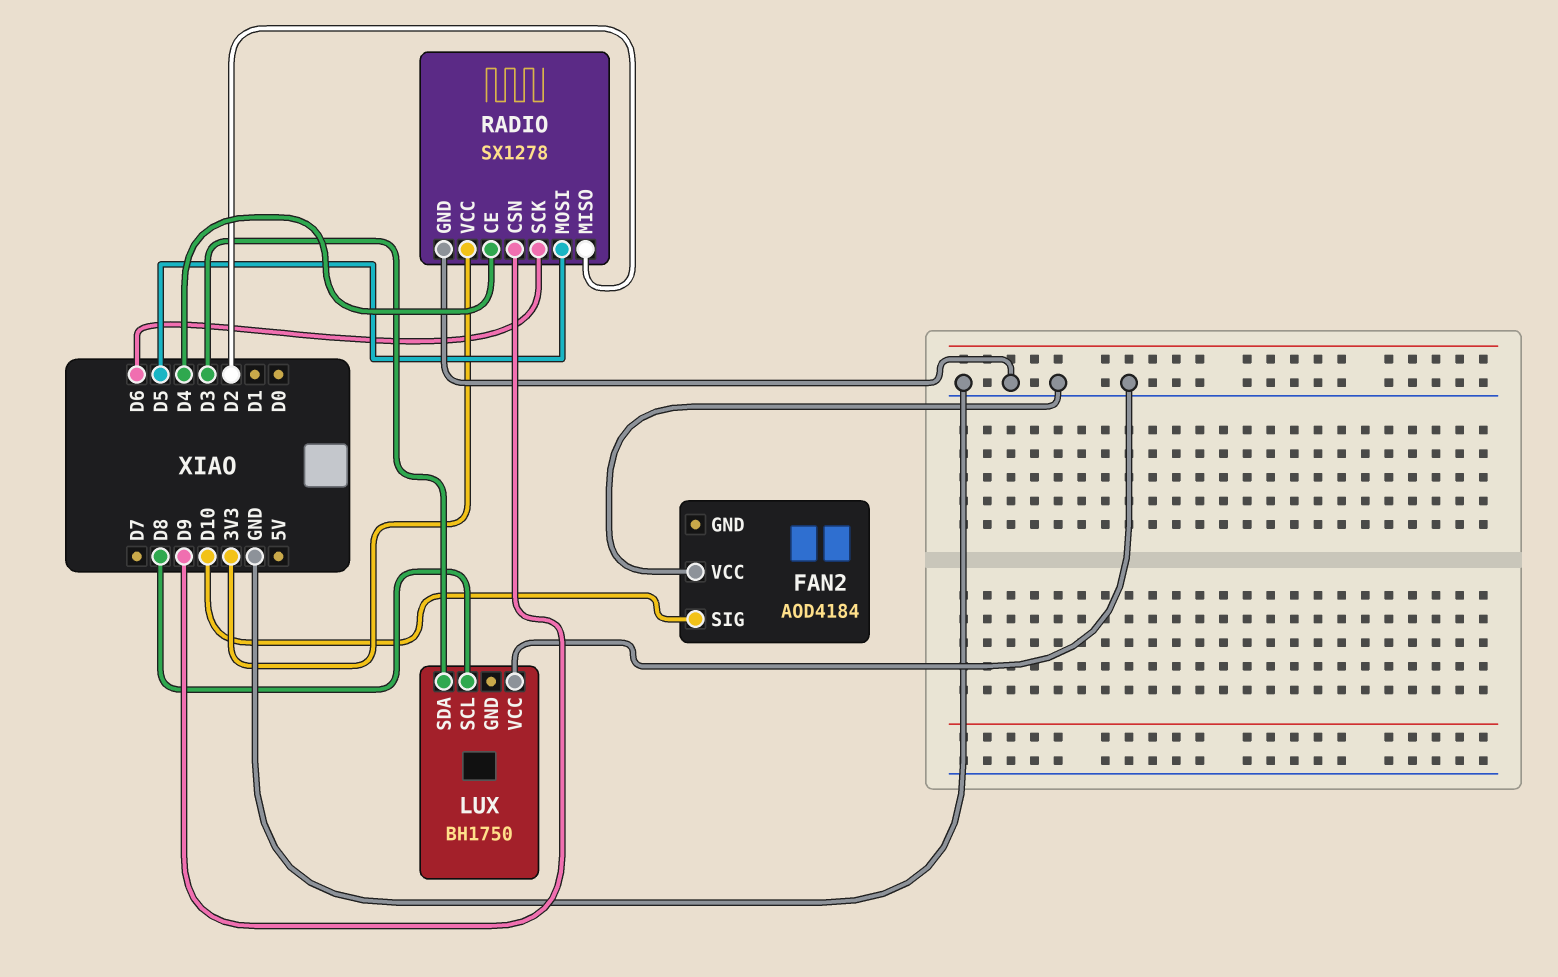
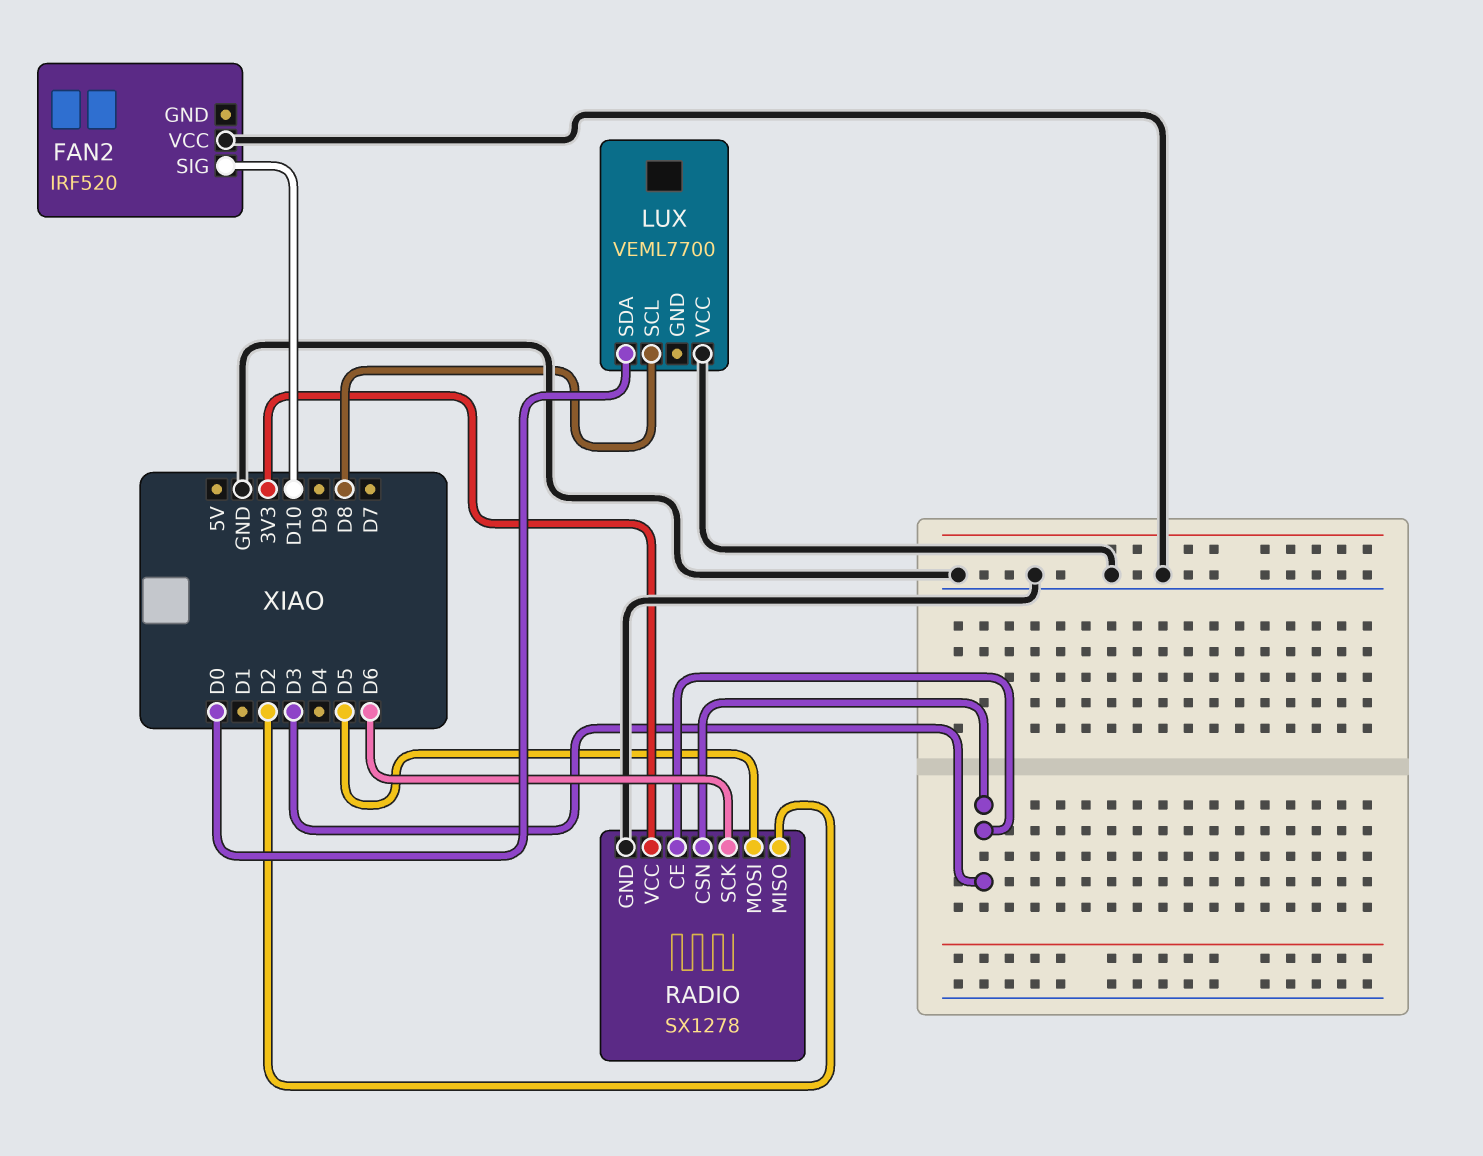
FAN2: AOD4184 -> IRF520
LUX: BH1750 -> VEML7700
LUX pin SDA: D3 -> D0
RADIO pin CE: D4 -> D3
RADIO pin CSN: D9 -> D3

